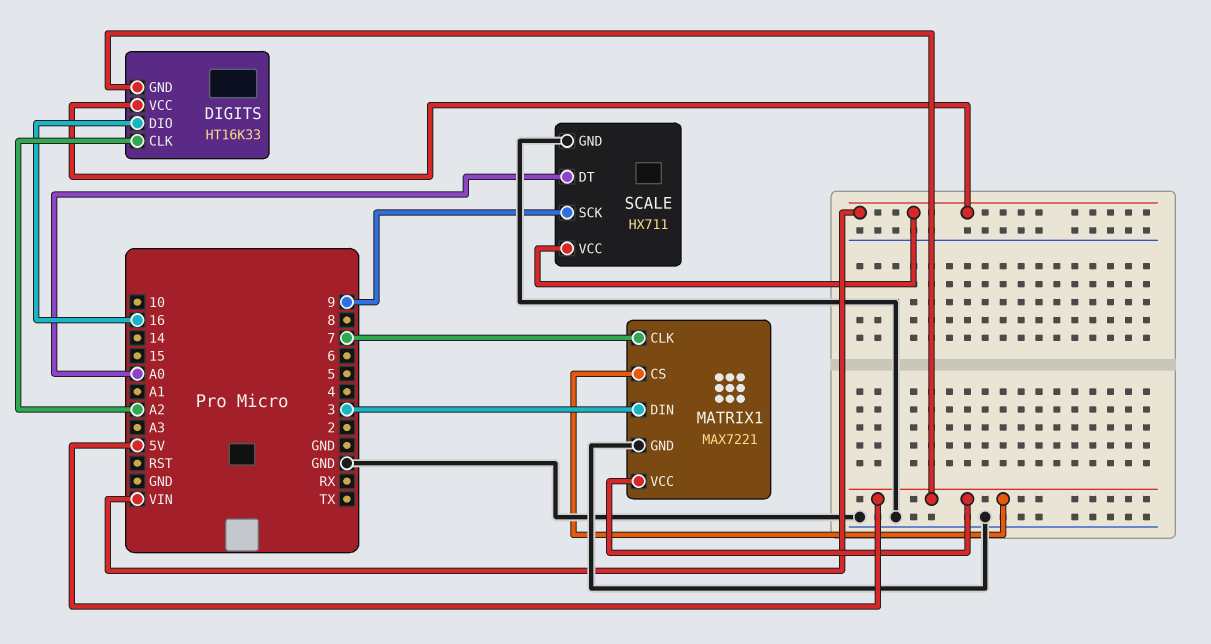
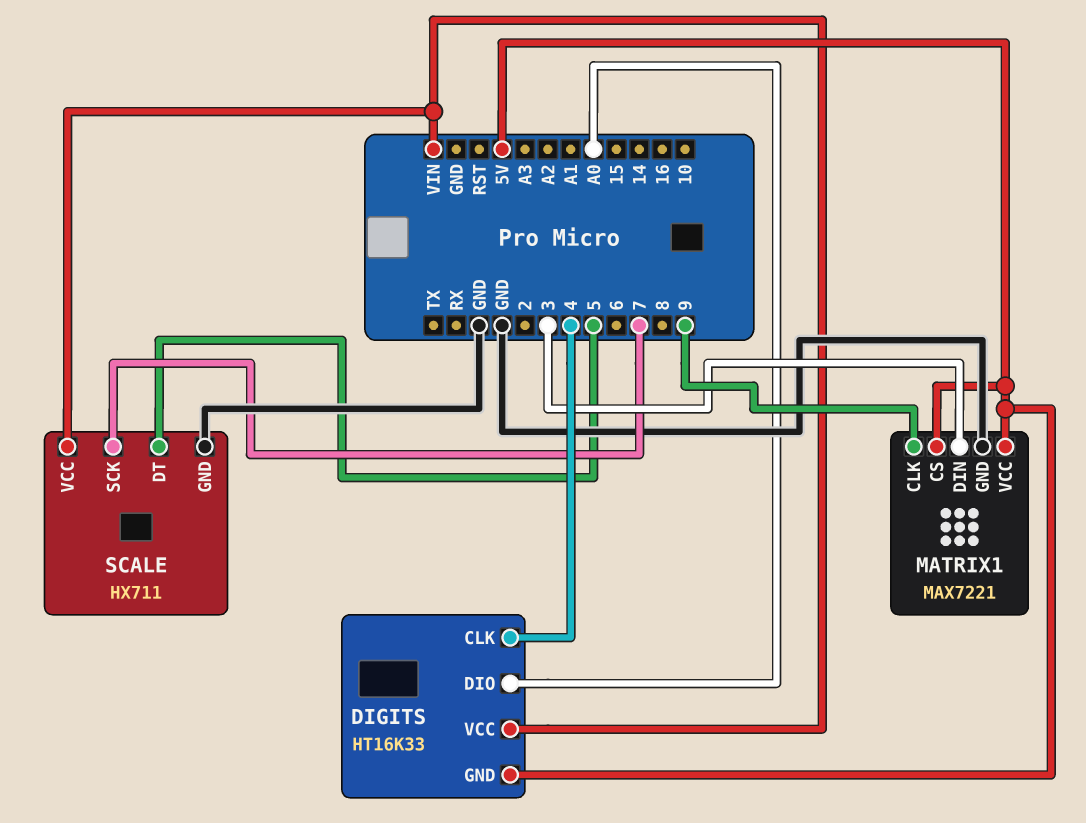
DIGITS pin CLK: A2 -> 4
DIGITS pin DIO: 16 -> A0
MATRIX1 pin CLK: 7 -> 9
SCALE pin DT: A0 -> 5
SCALE pin SCK: 9 -> 7

